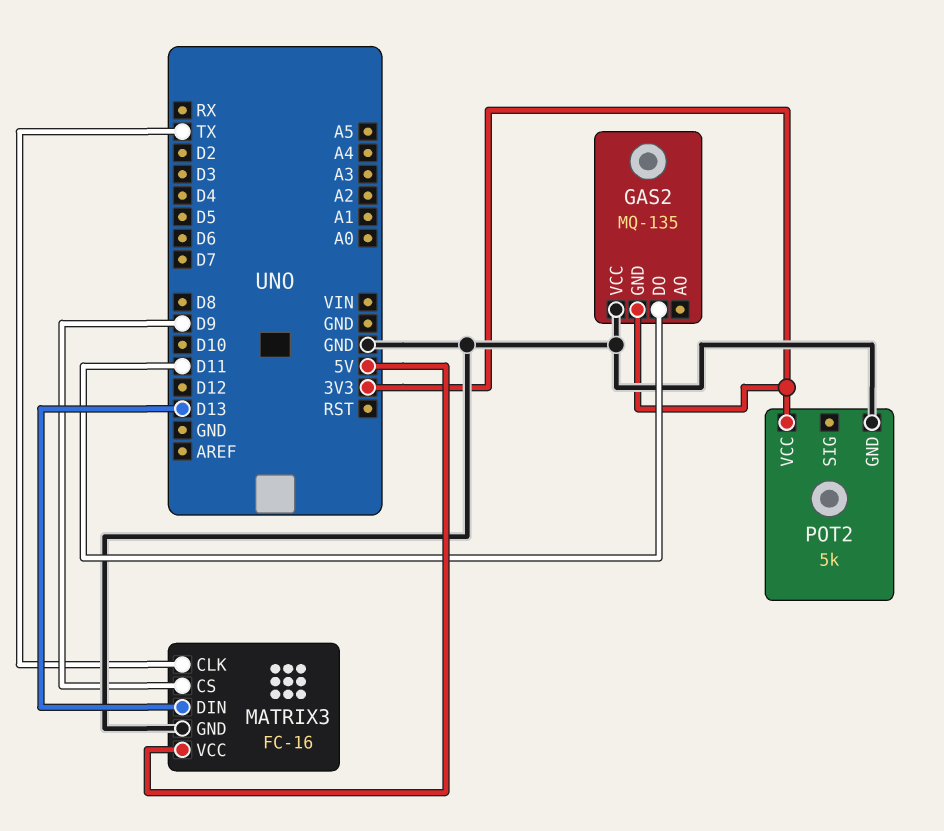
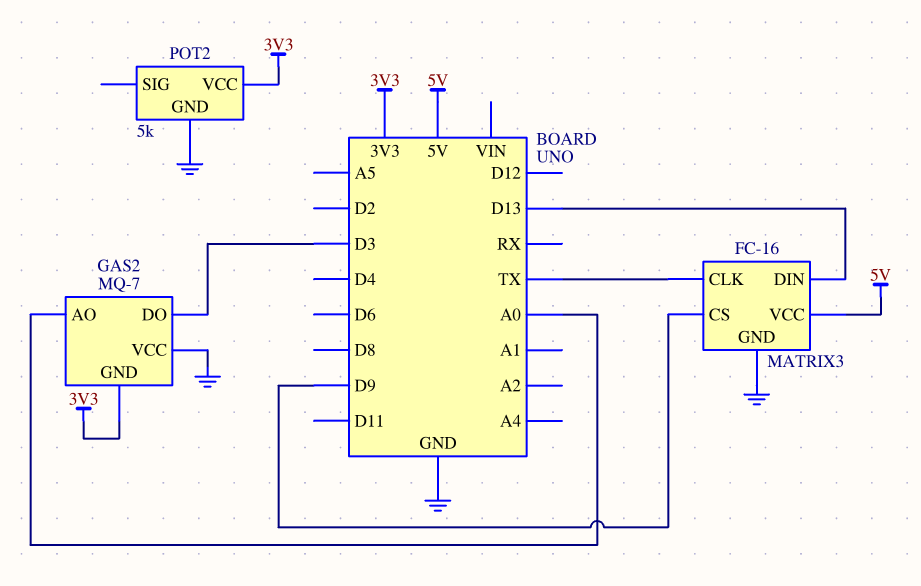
GAS2: MQ-135 -> MQ-7
GAS2 pin AO: none -> A0
GAS2 pin DO: D11 -> D3

